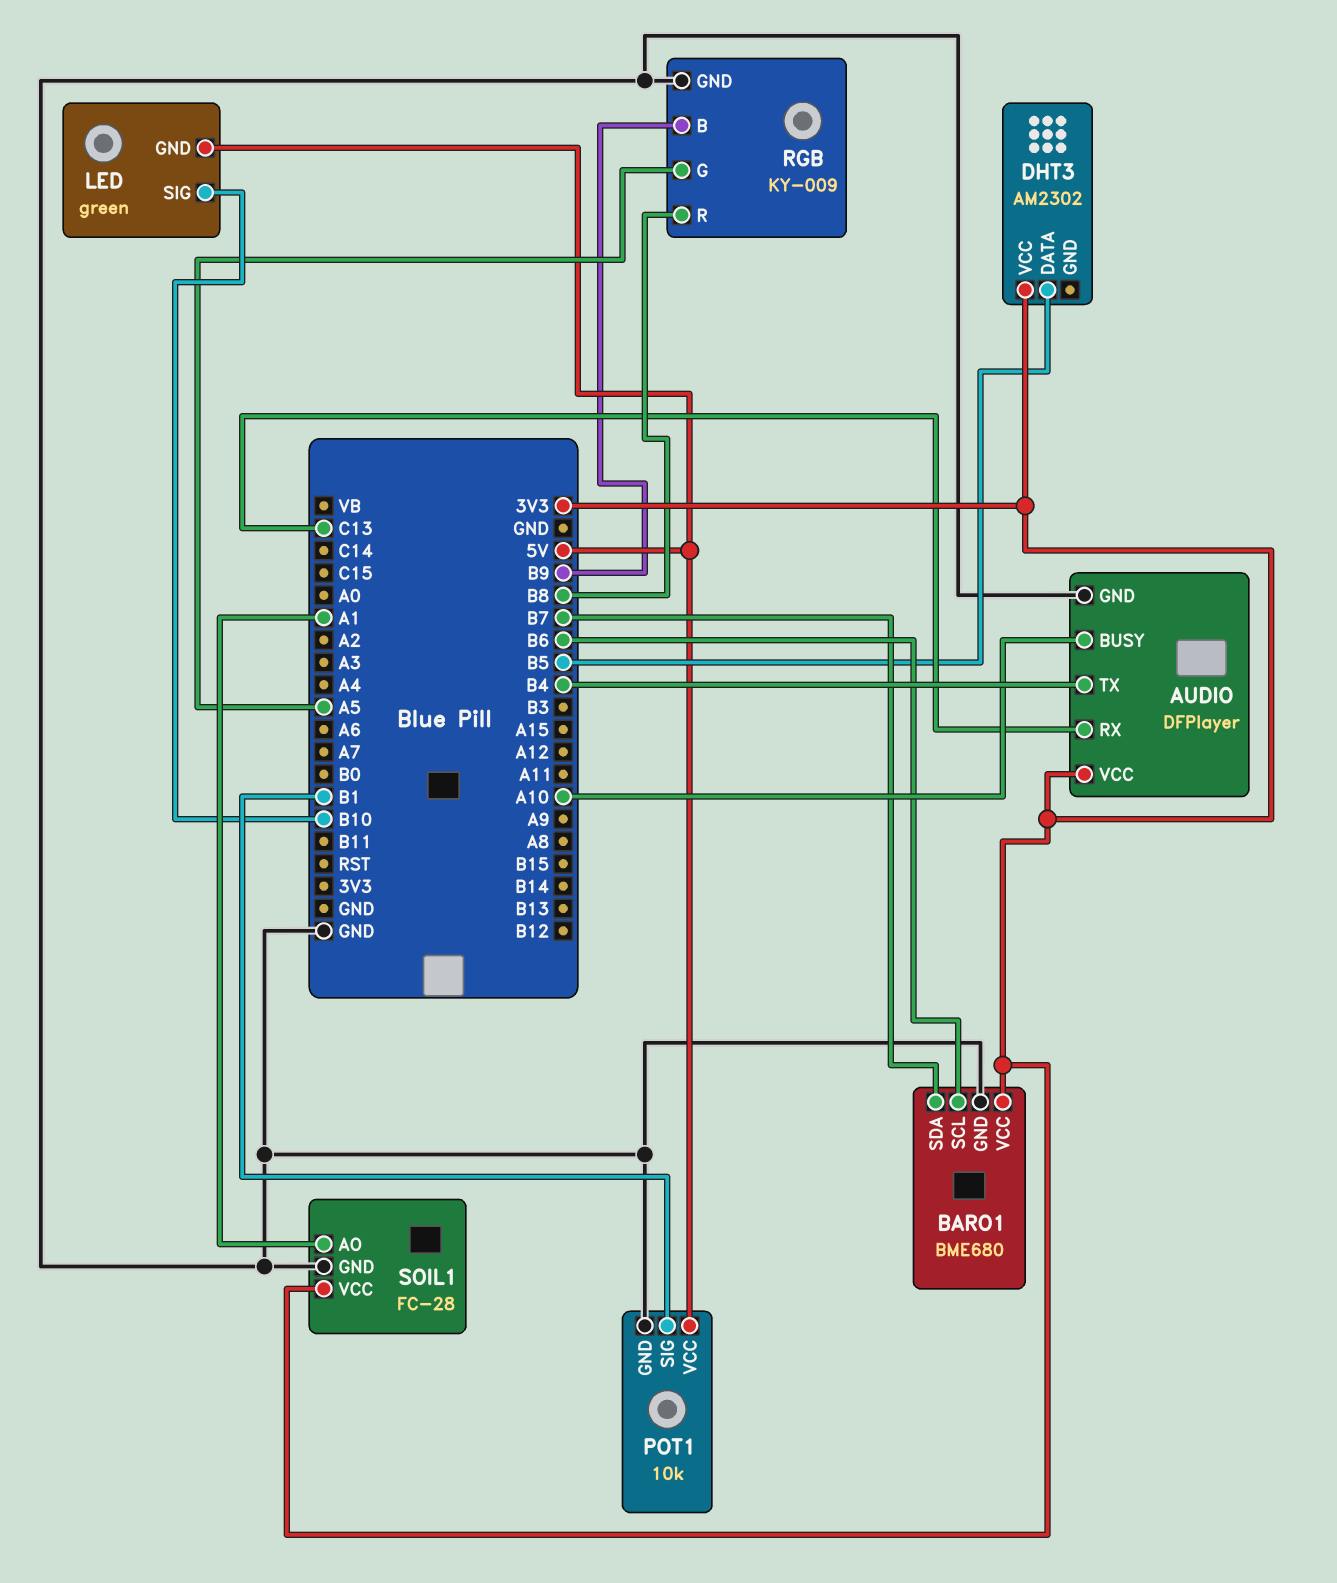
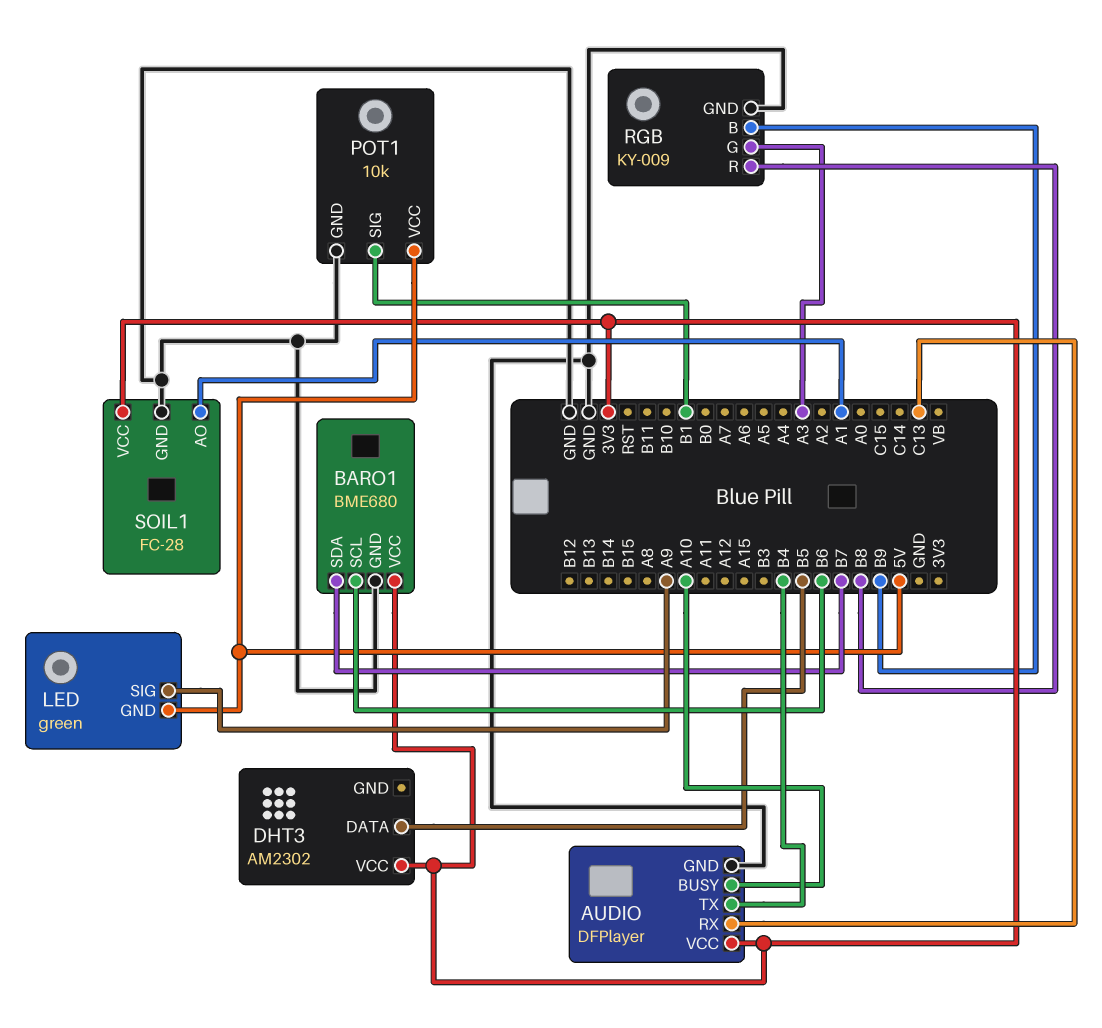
LED pin SIG: B10 -> A9
RGB pin G: A5 -> A3

